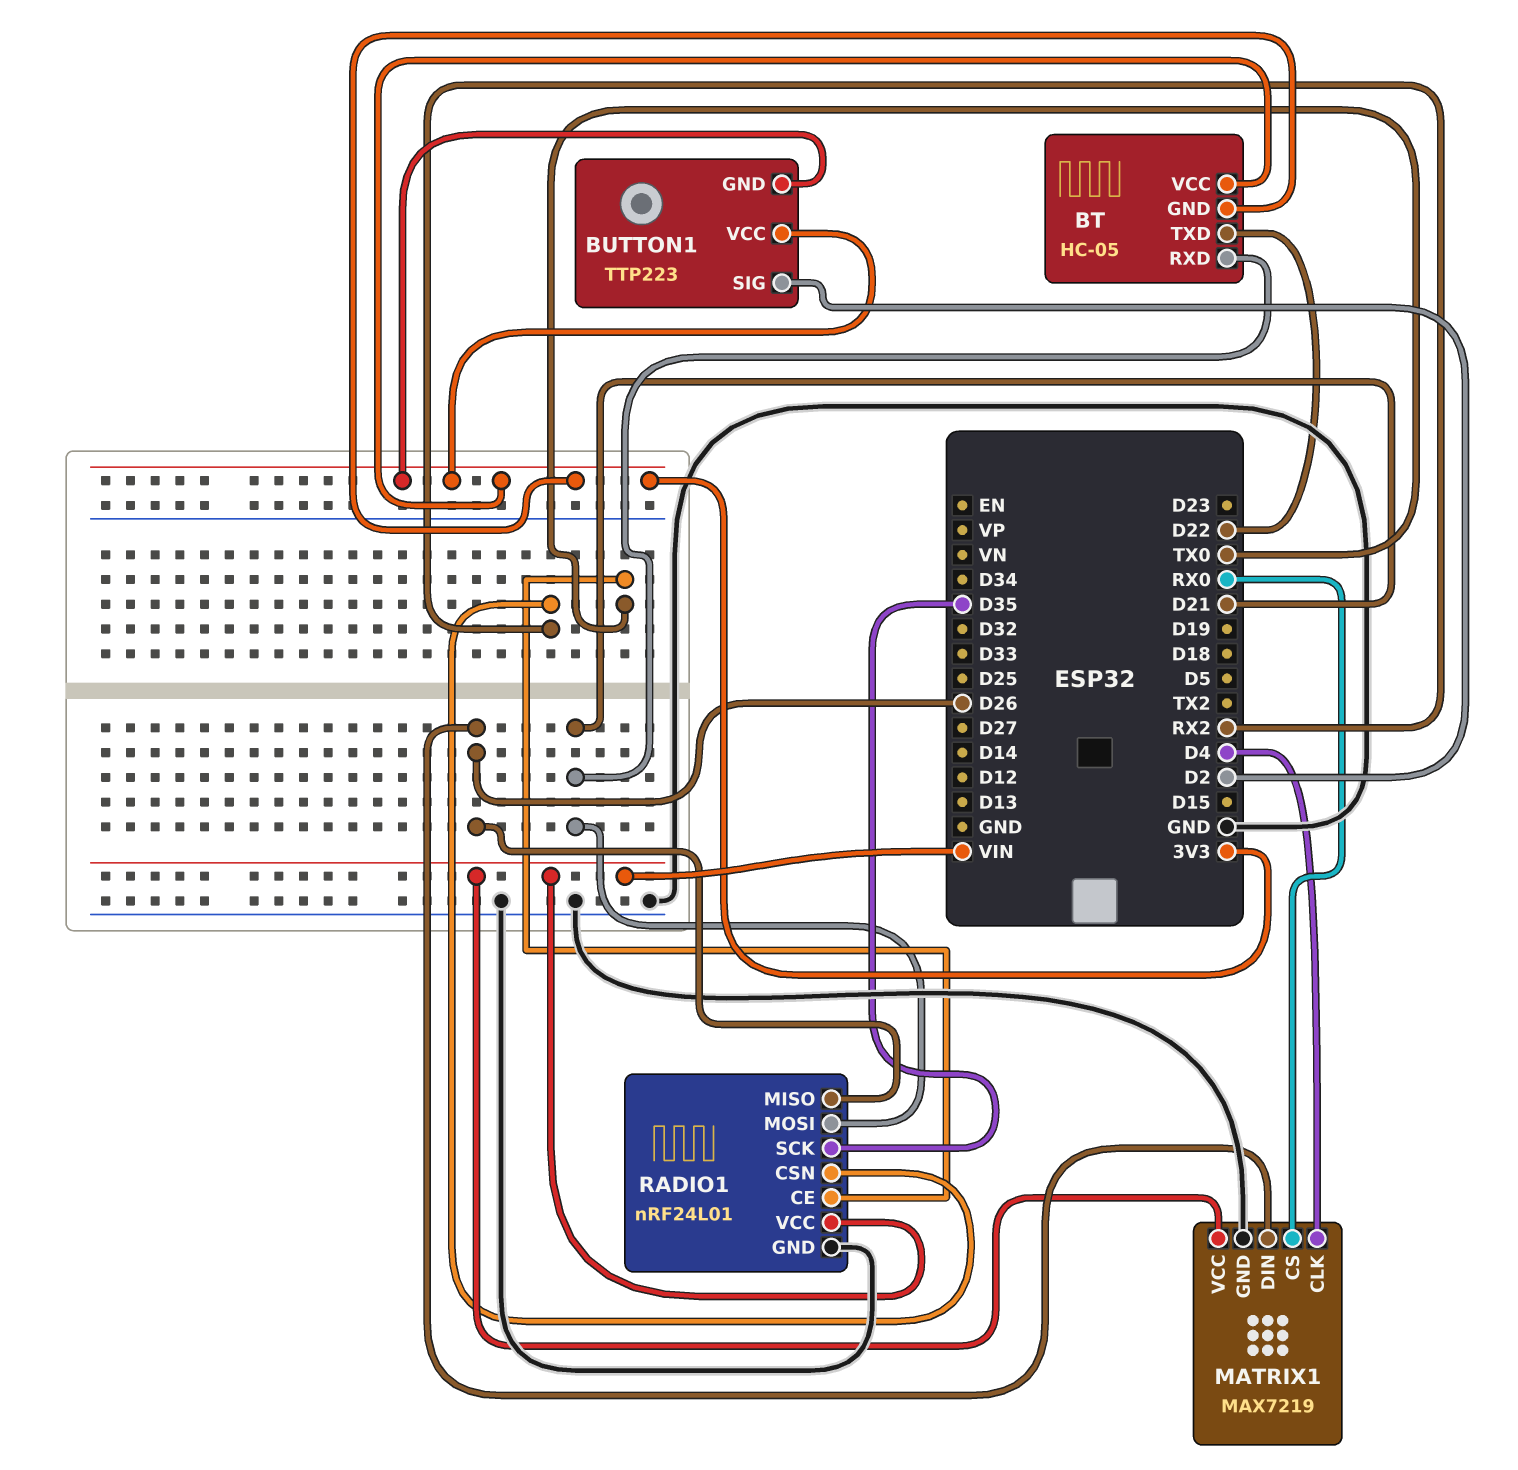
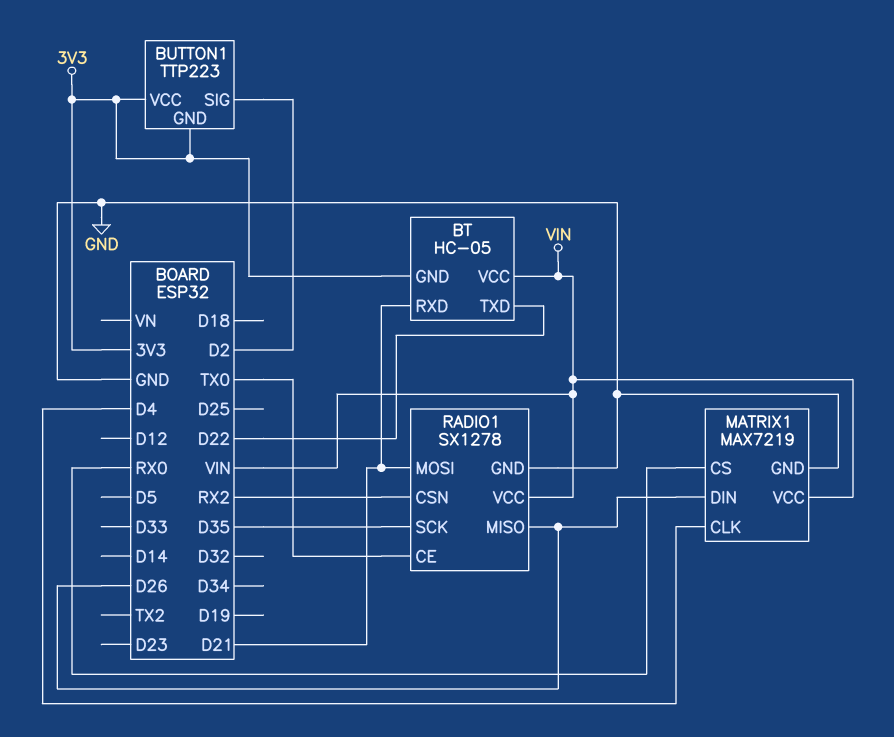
BT pin VCC: 3V3 -> VIN
RADIO1: nRF24L01 -> SX1278

